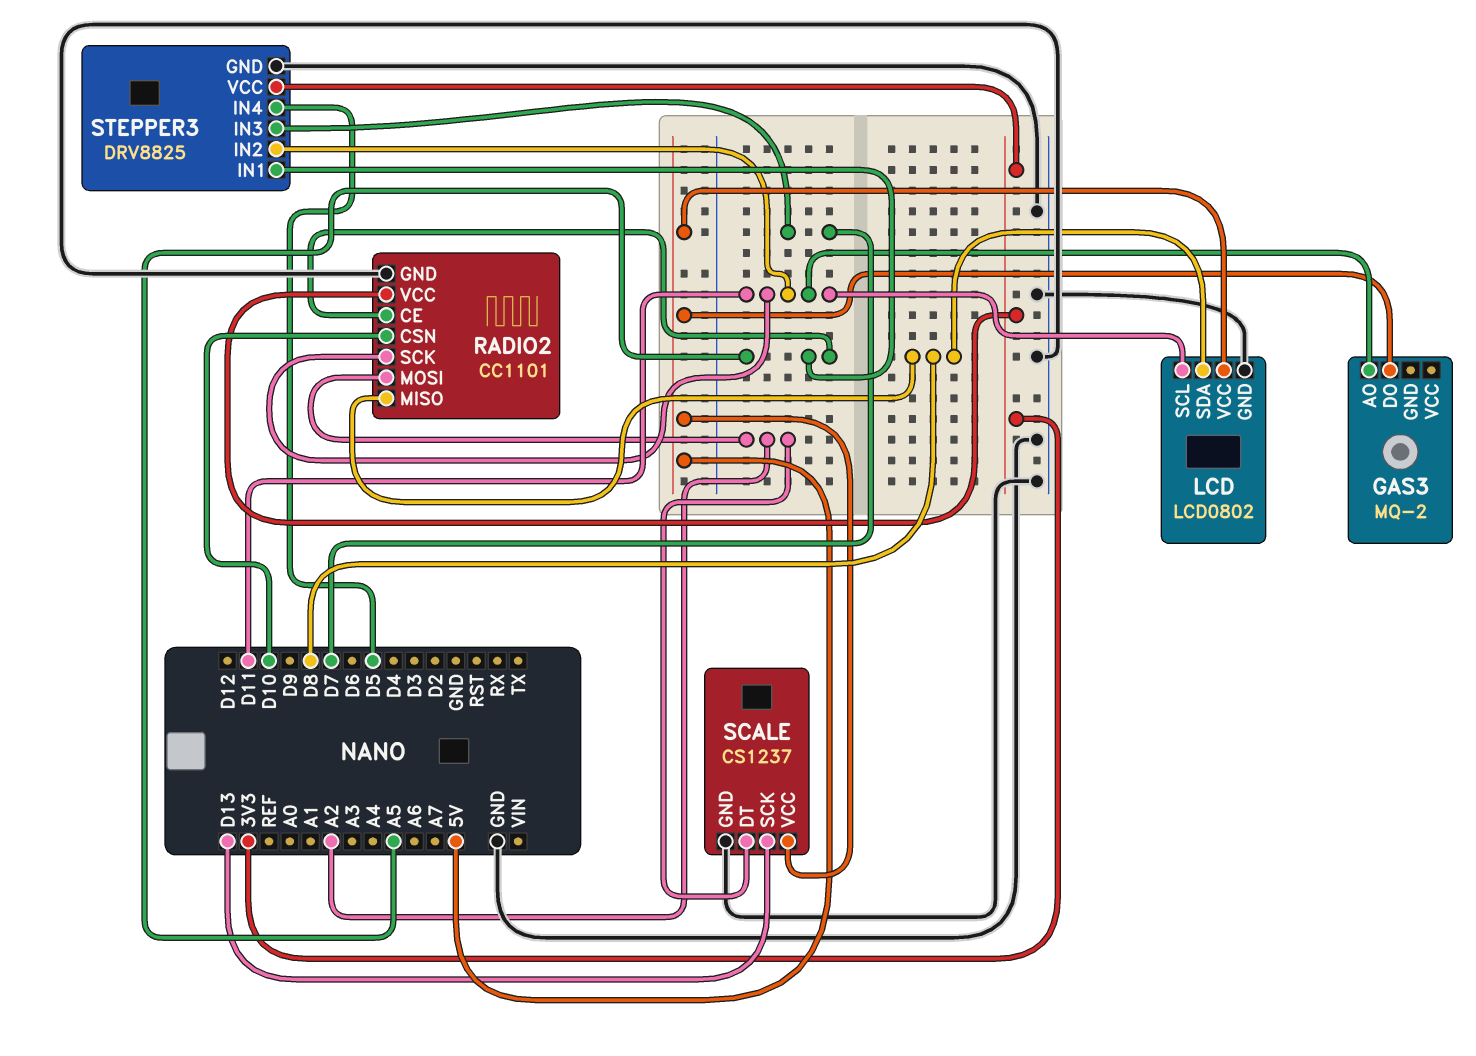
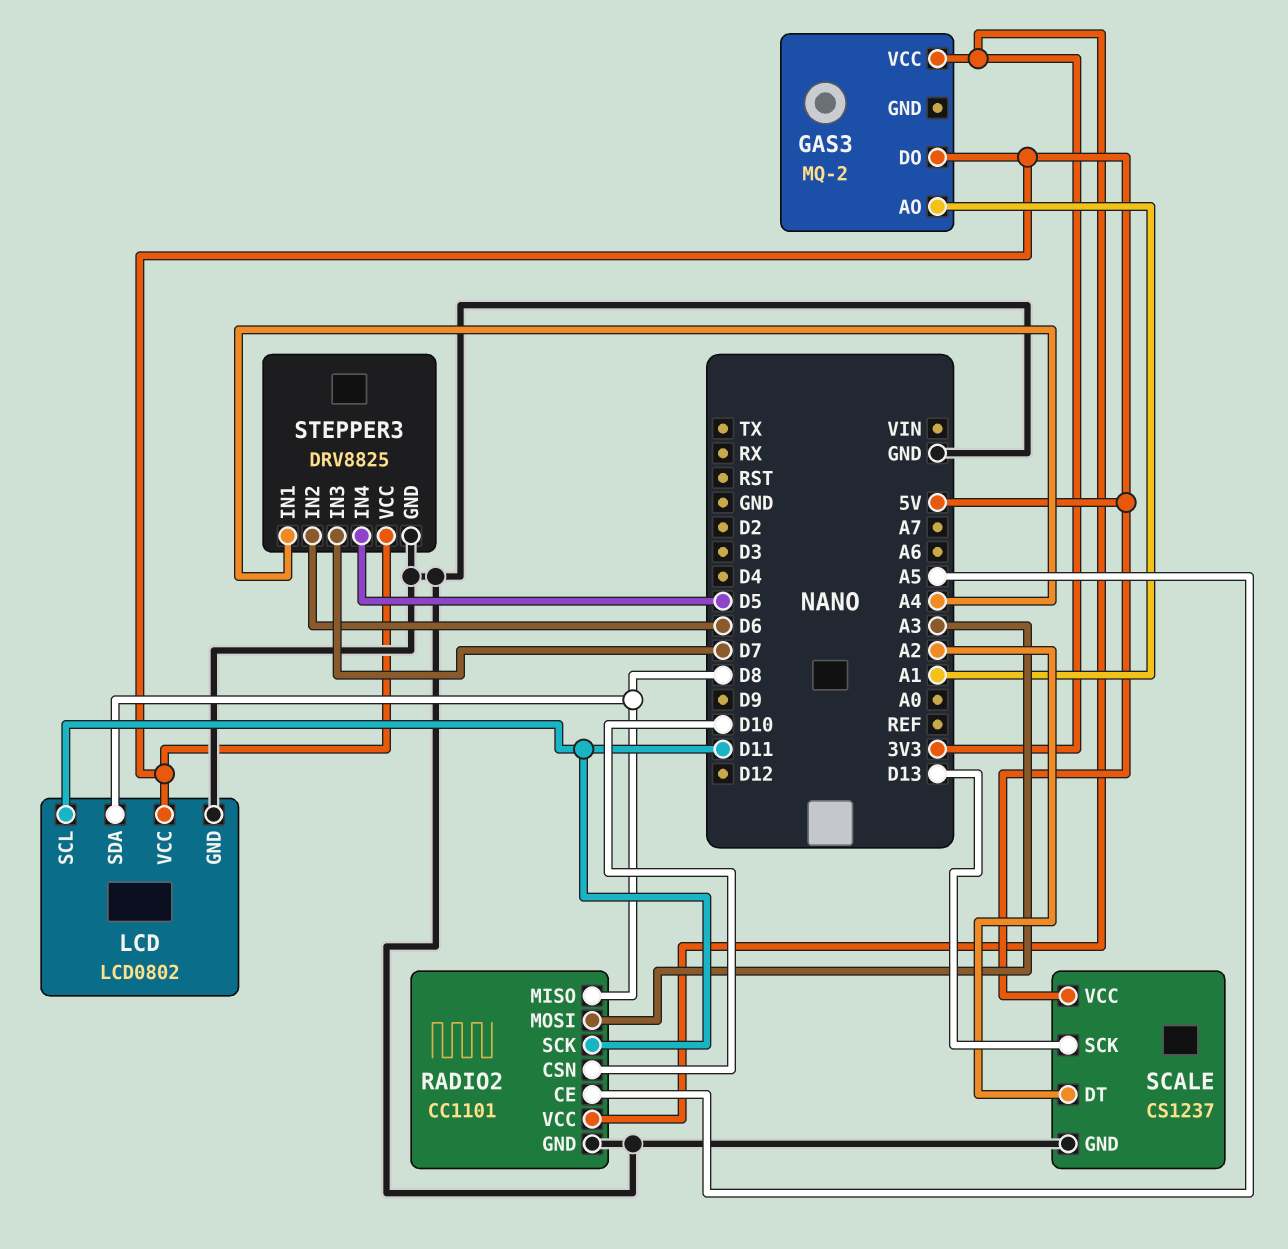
GAS3 pin AO: D11 -> A1
GAS3 pin VCC: none -> 3V3
RADIO2 pin MOSI: A2 -> A3
STEPPER3 pin IN1: A5 -> A4
STEPPER3 pin IN2: D11 -> D6
STEPPER3 pin VCC: 3V3 -> 5V

